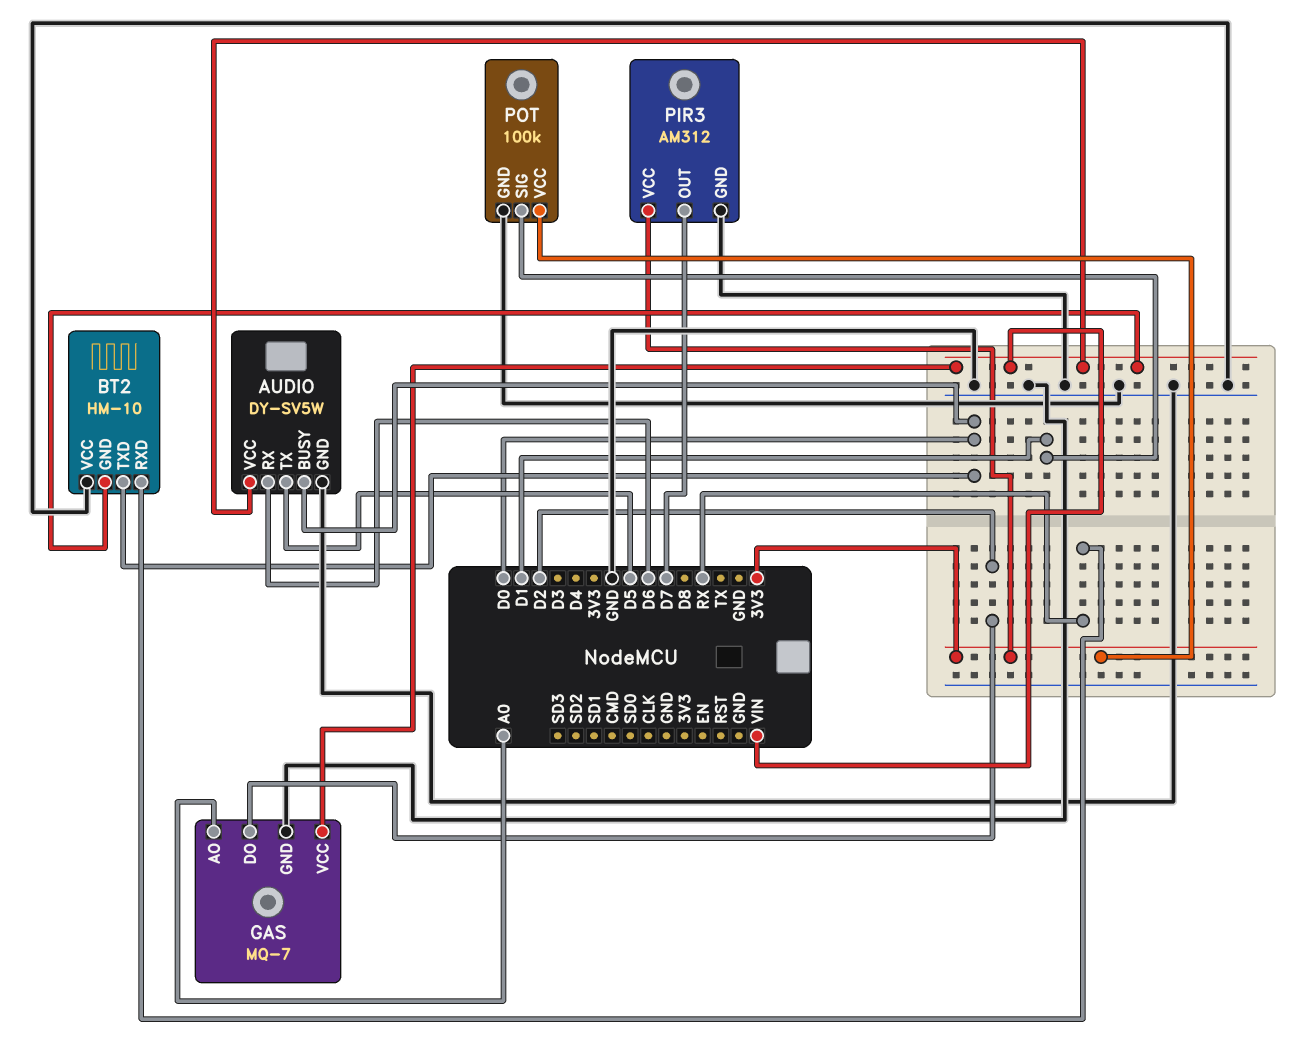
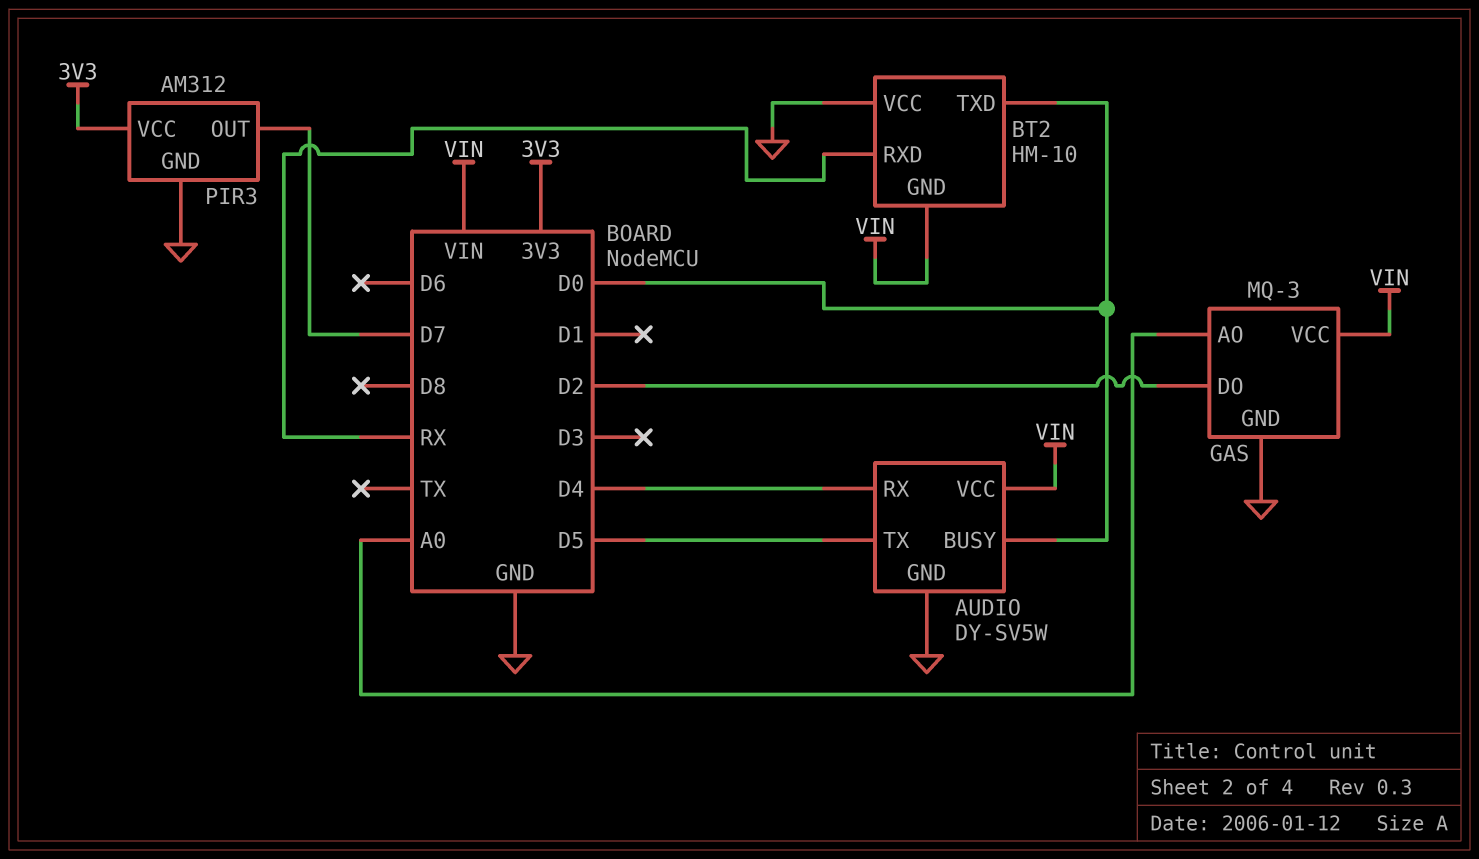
AUDIO pin RX: D6 -> D4
GAS: MQ-7 -> MQ-3
POT: 100k -> none
POT pin GND: GND -> none
POT pin SIG: D1 -> none
POT pin VCC: 3V3 -> none

